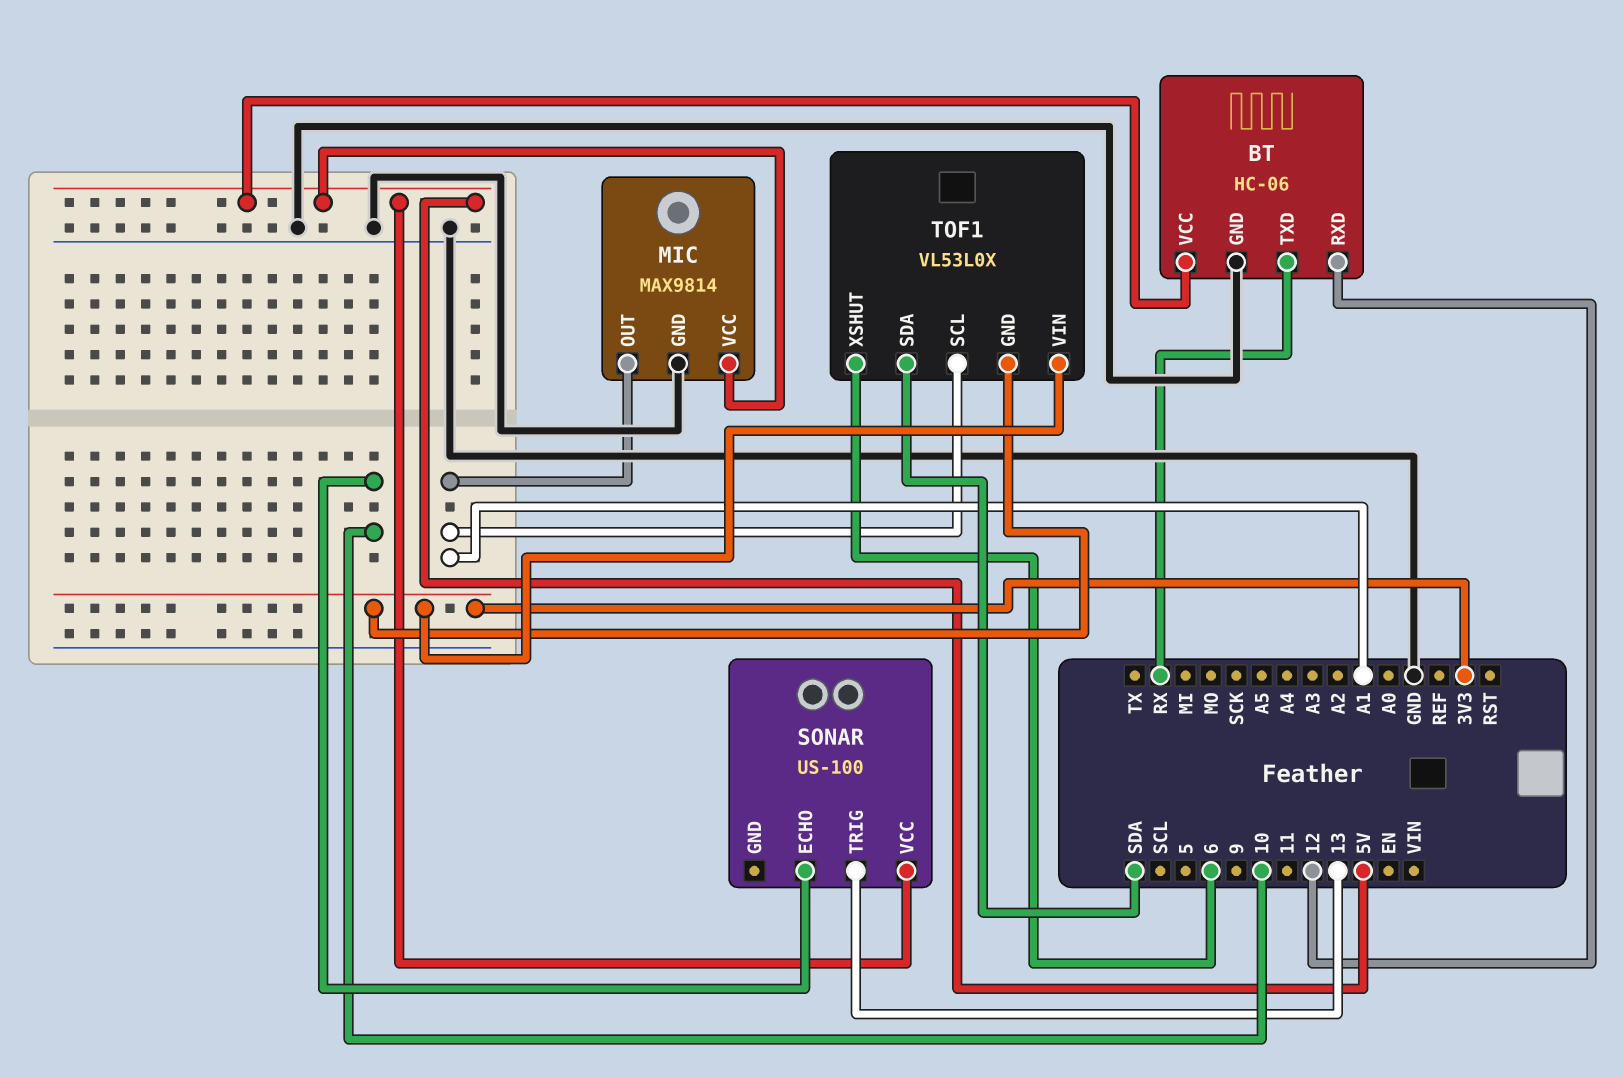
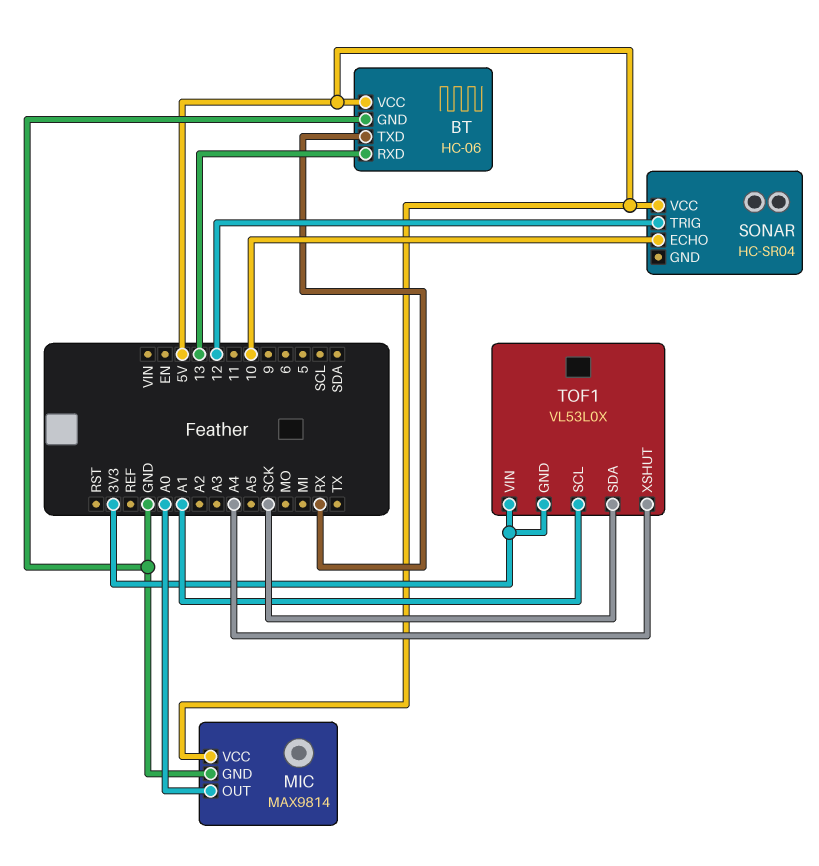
BT pin RXD: 12 -> 13
MIC pin OUT: A1 -> A0
SONAR: US-100 -> HC-SR04
SONAR pin TRIG: 13 -> 12
TOF1 pin SDA: SDA -> SCK
TOF1 pin XSHUT: 6 -> A4

